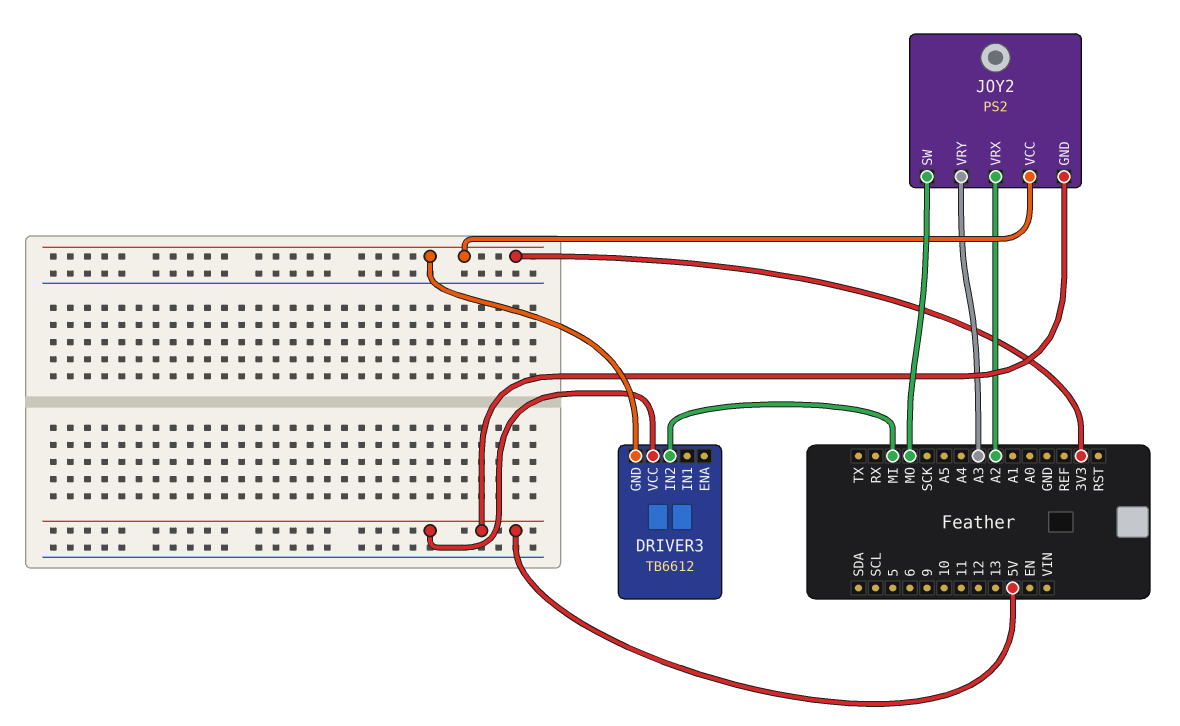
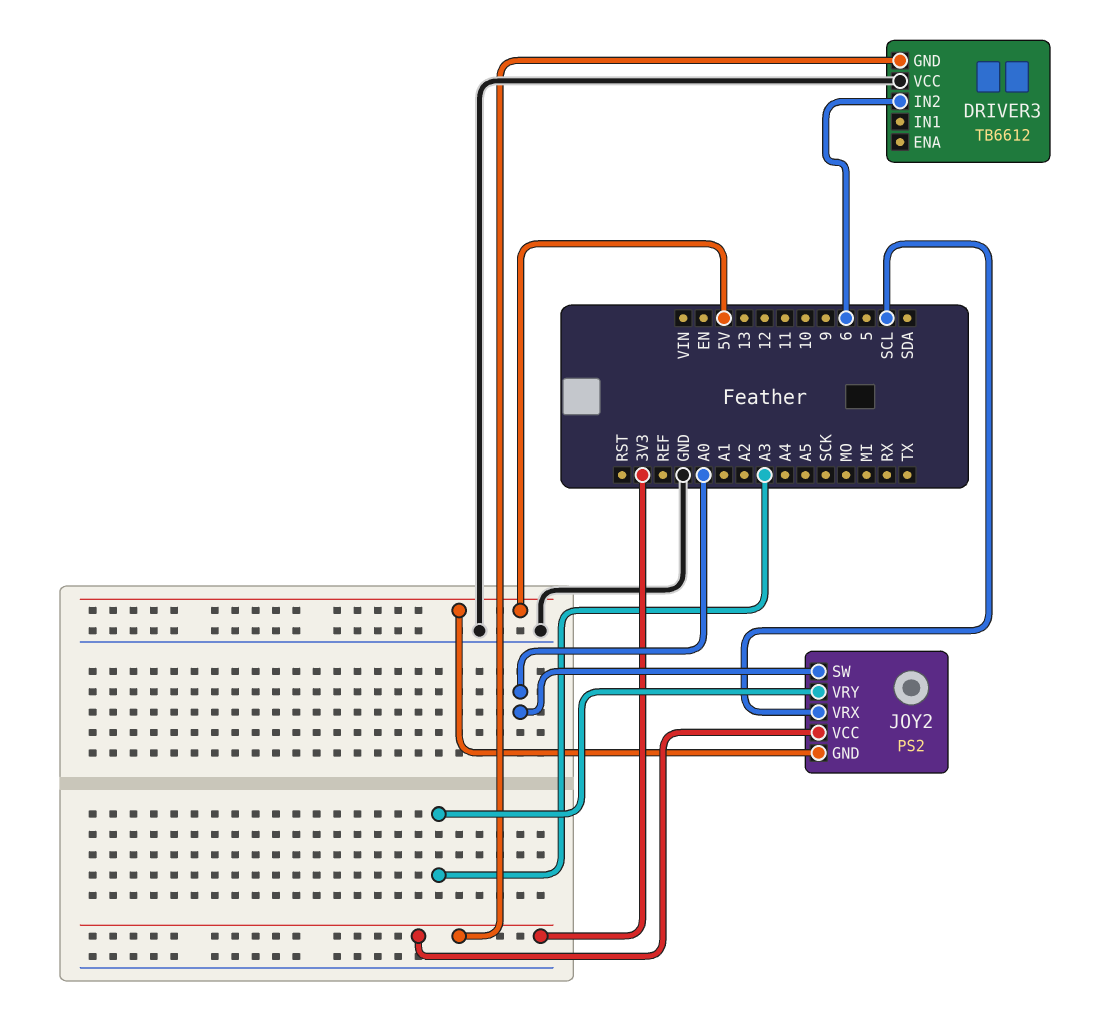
DRIVER3 pin IN2: MI -> 6
DRIVER3 pin VCC: 5V -> GND
JOY2 pin SW: MO -> A0
JOY2 pin VRX: A2 -> SCL

